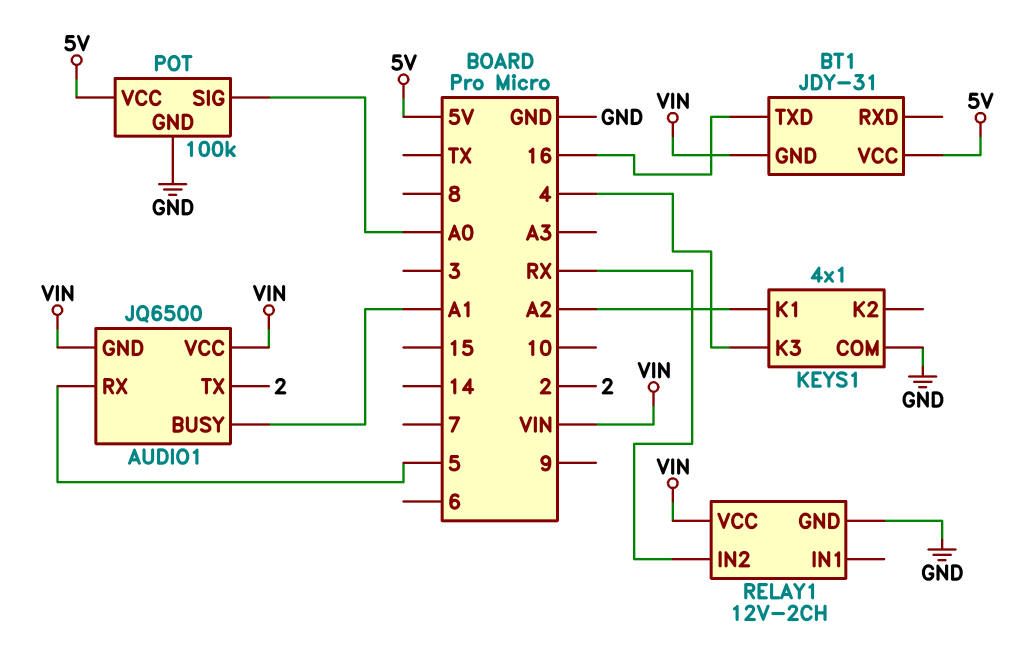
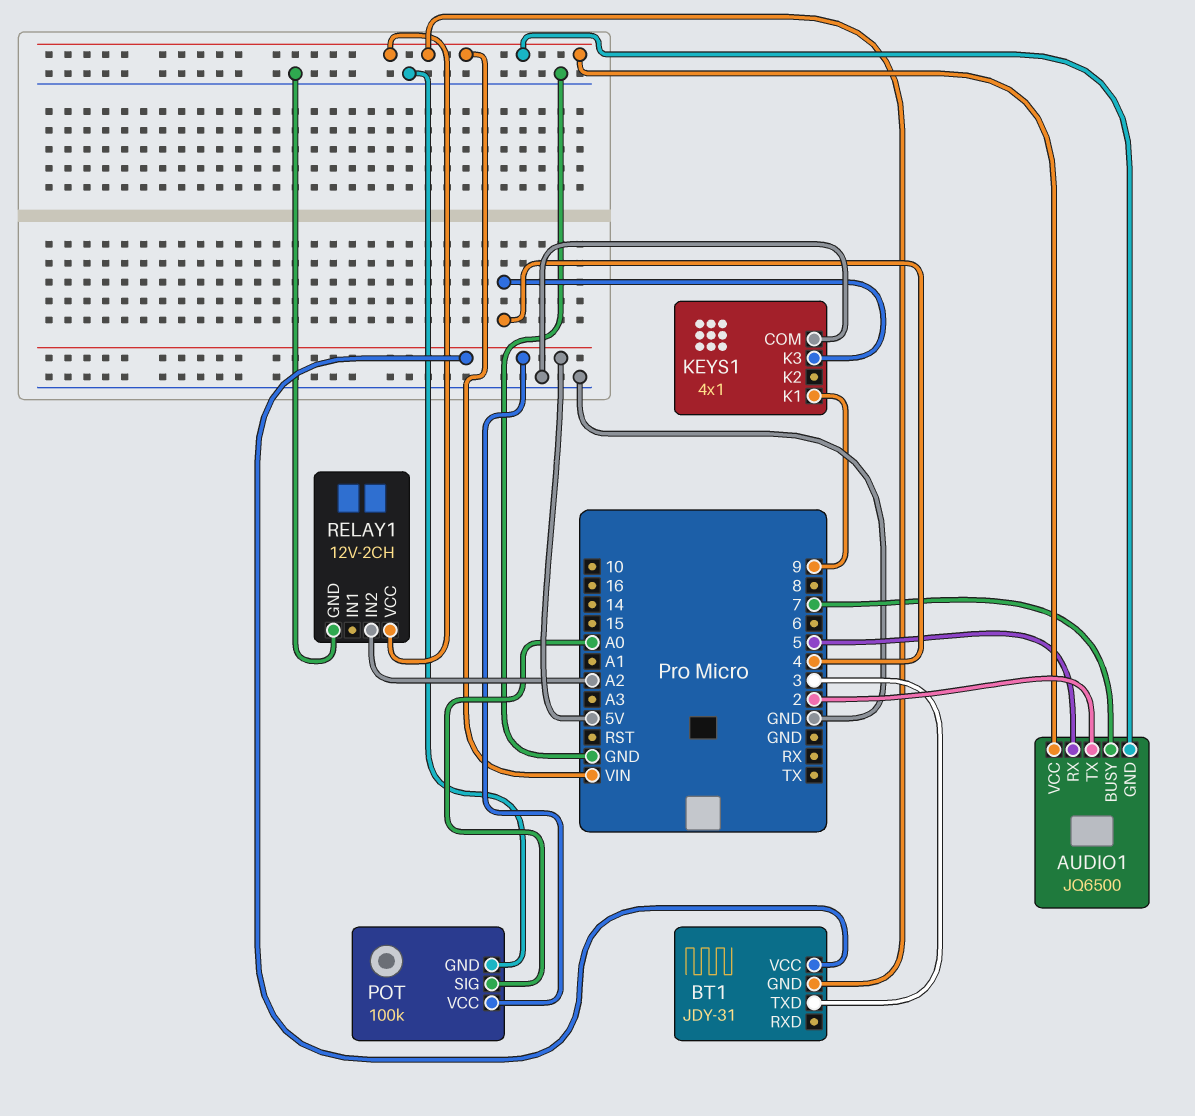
AUDIO1 pin BUSY: A1 -> 7
BT1 pin TXD: 16 -> 3
KEYS1 pin K1: A2 -> 9
RELAY1 pin IN2: RX -> A2

